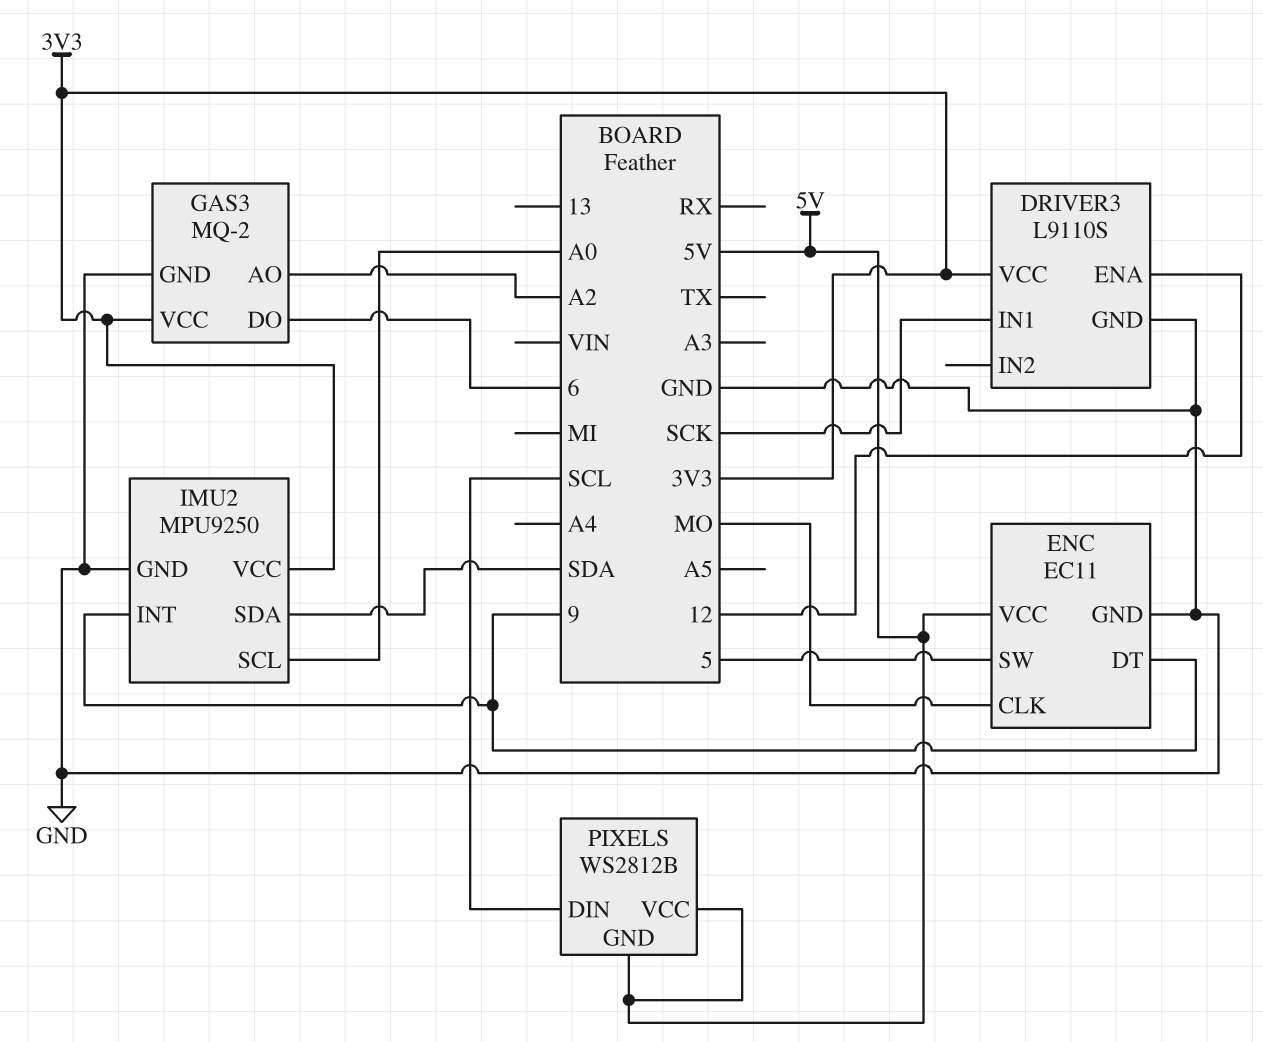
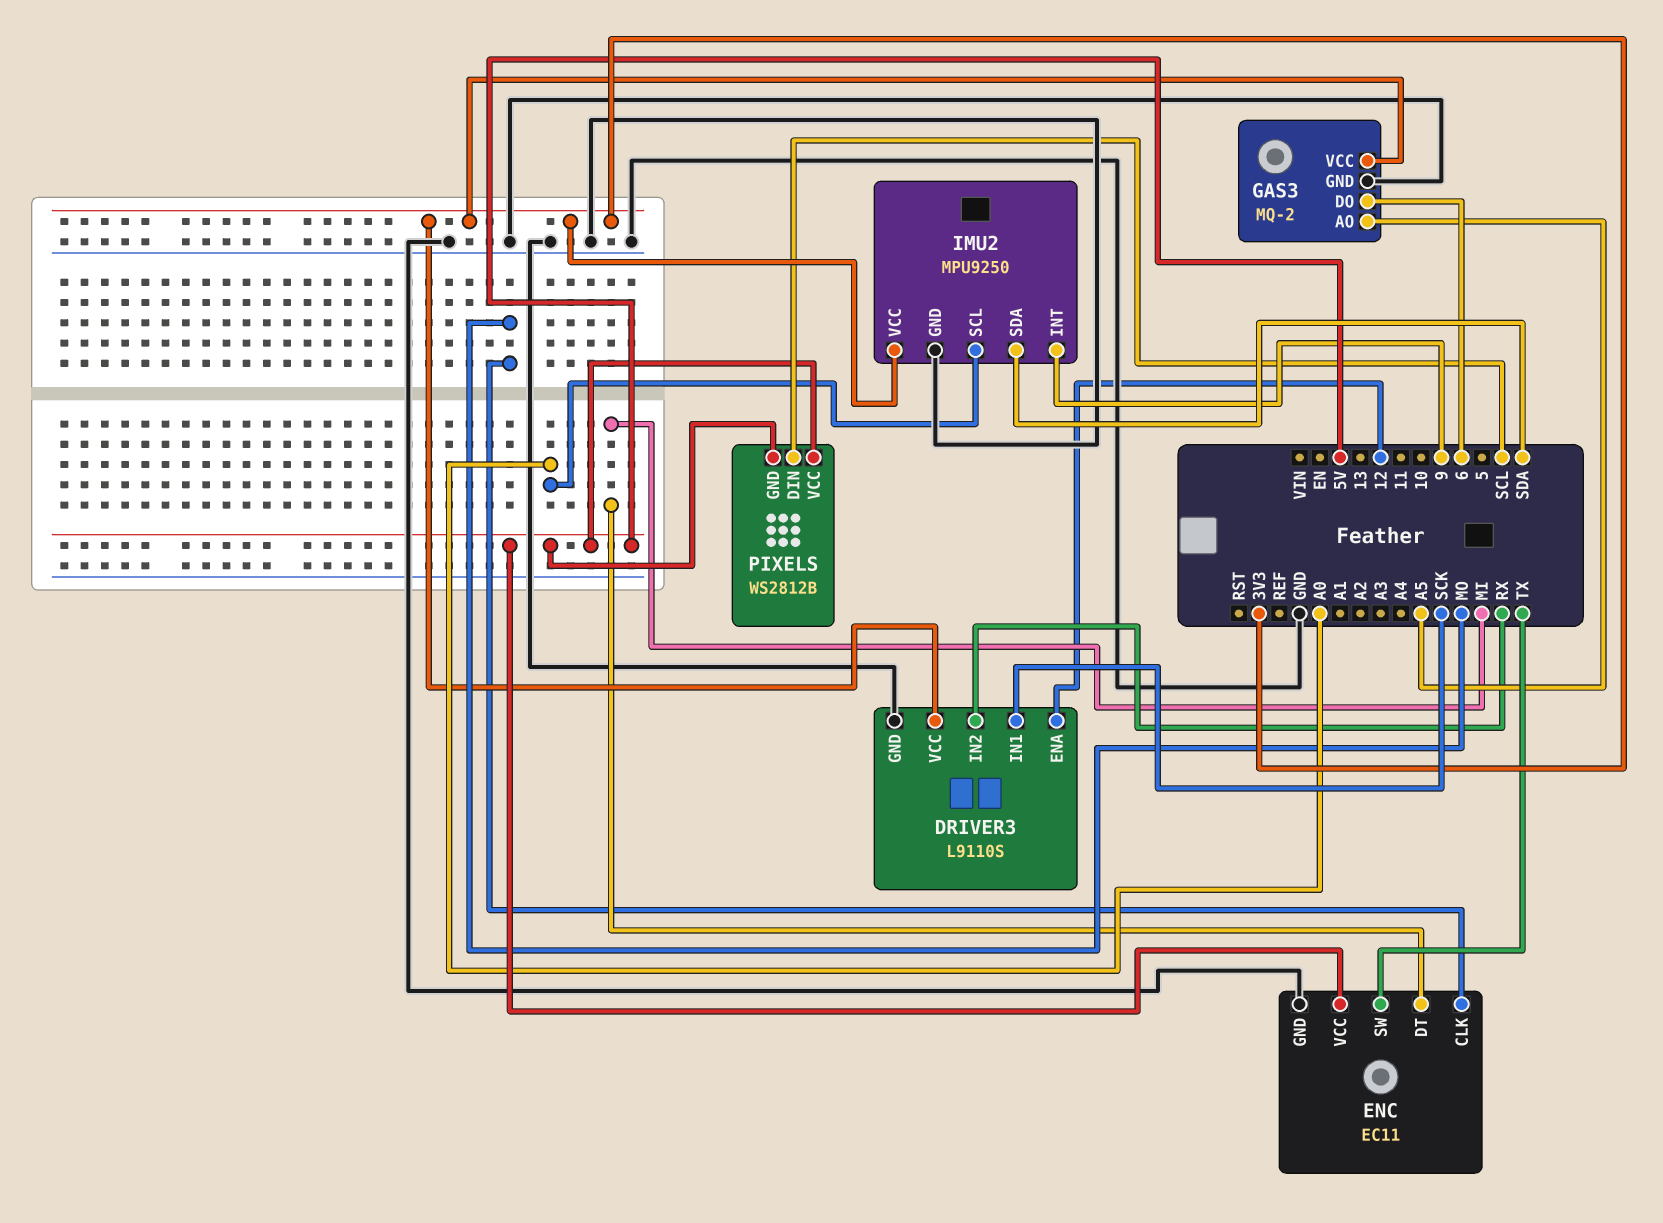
DRIVER3 pin IN2: none -> RX
ENC pin DT: 9 -> MI
ENC pin SW: 5 -> TX
GAS3 pin AO: A2 -> A5

